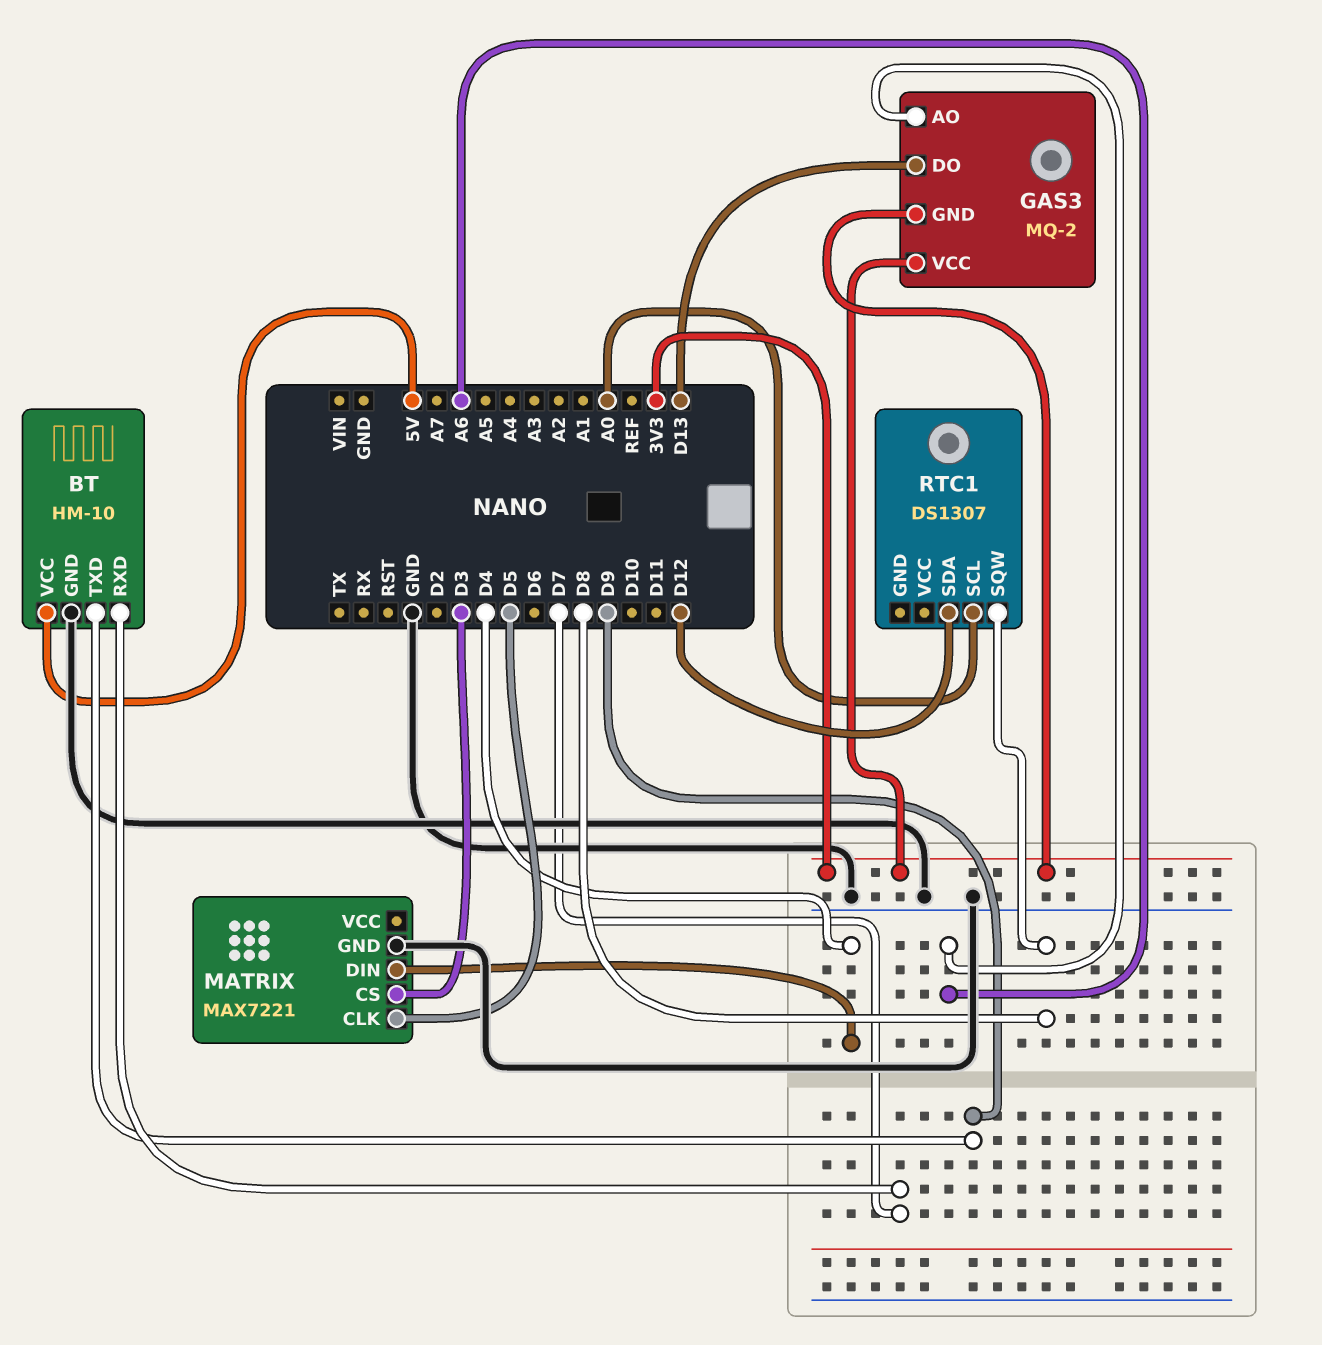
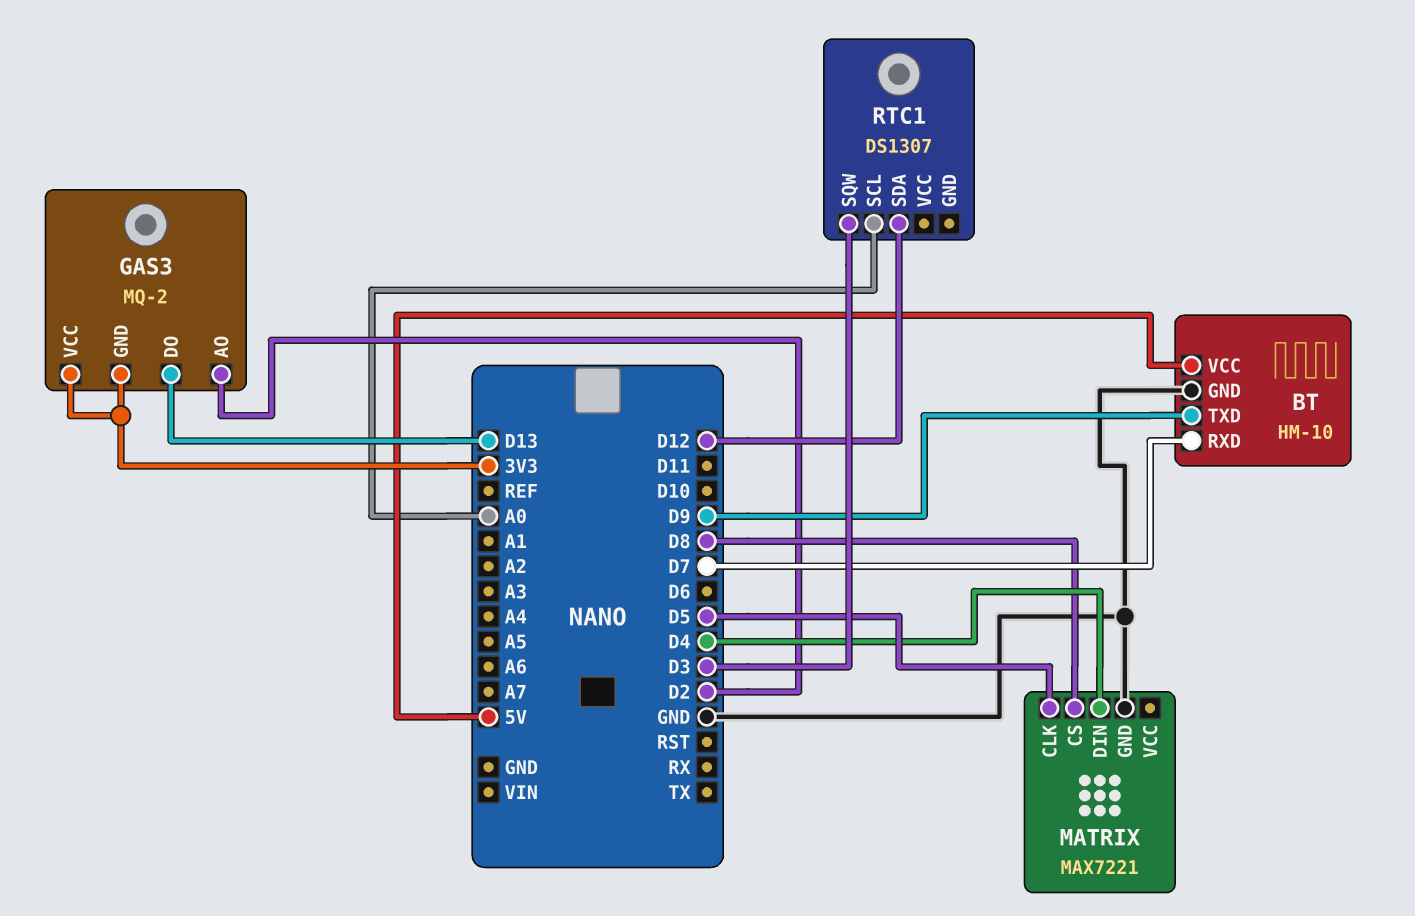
GAS3 pin AO: A6 -> D2
MATRIX pin CS: D3 -> D8
RTC1 pin SQW: D8 -> D3

